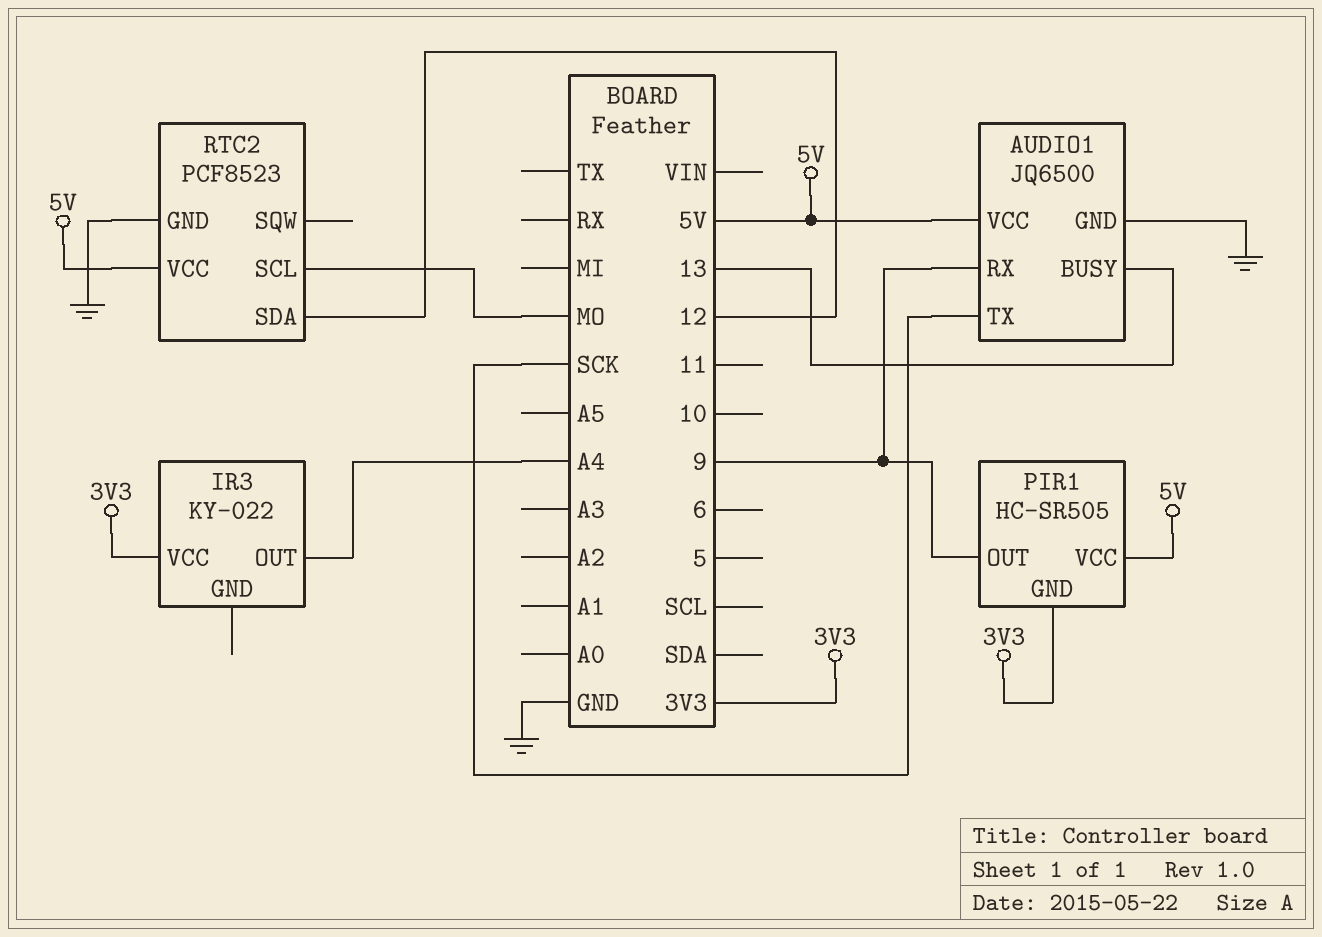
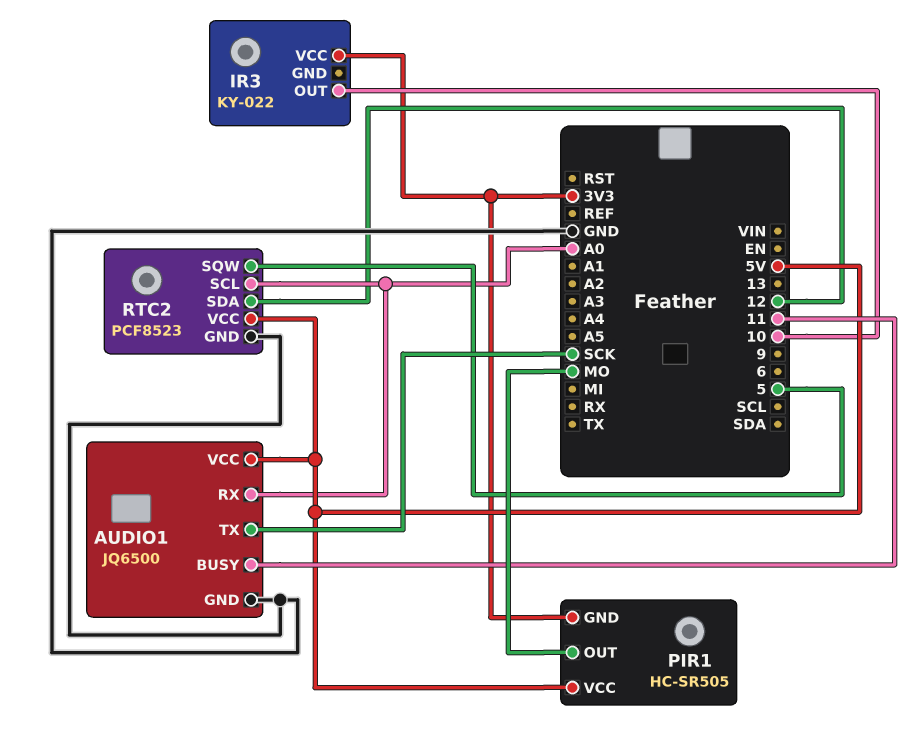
AUDIO1 pin BUSY: 13 -> 11
AUDIO1 pin RX: 9 -> A0
IR3 pin OUT: A4 -> 10
PIR1 pin OUT: 9 -> MO
RTC2 pin SCL: MO -> A0
RTC2 pin SQW: none -> 5

